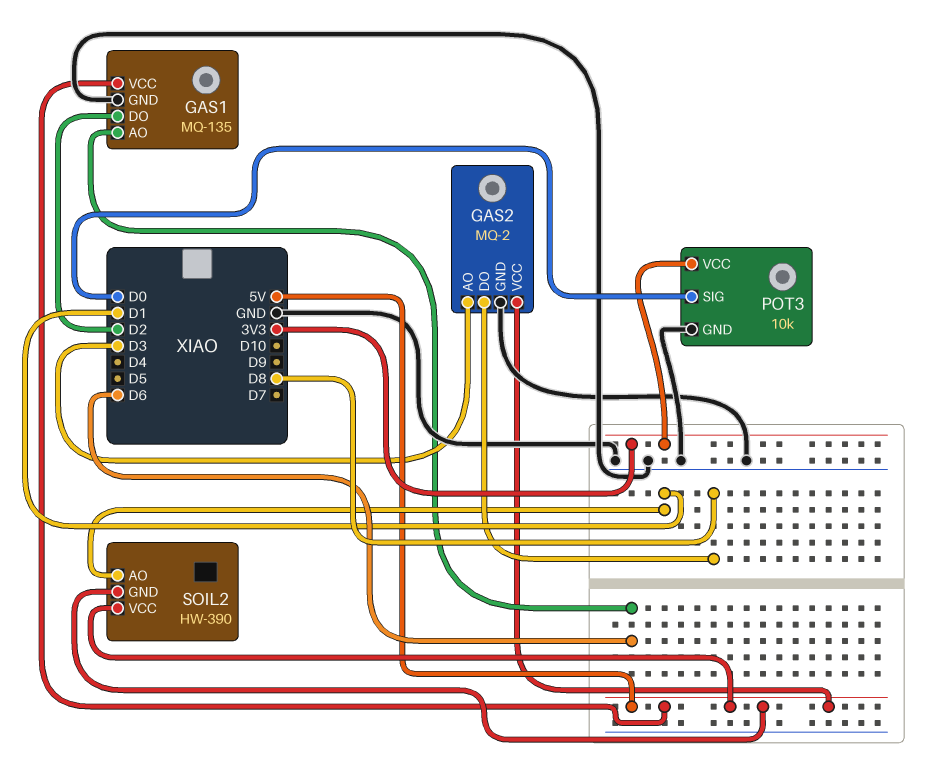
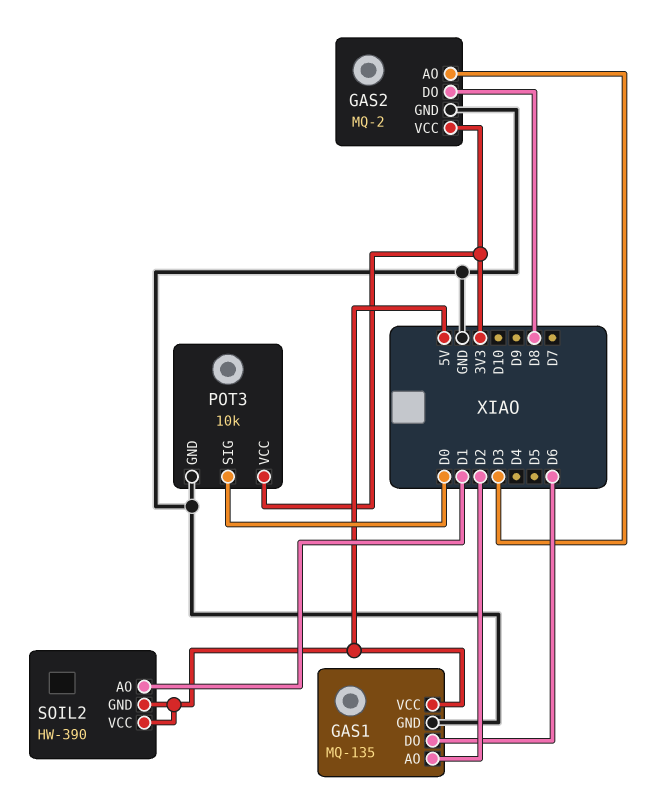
GAS1 pin AO: D6 -> D2
GAS1 pin DO: D2 -> D6
GAS2 pin VCC: 5V -> 3V3

